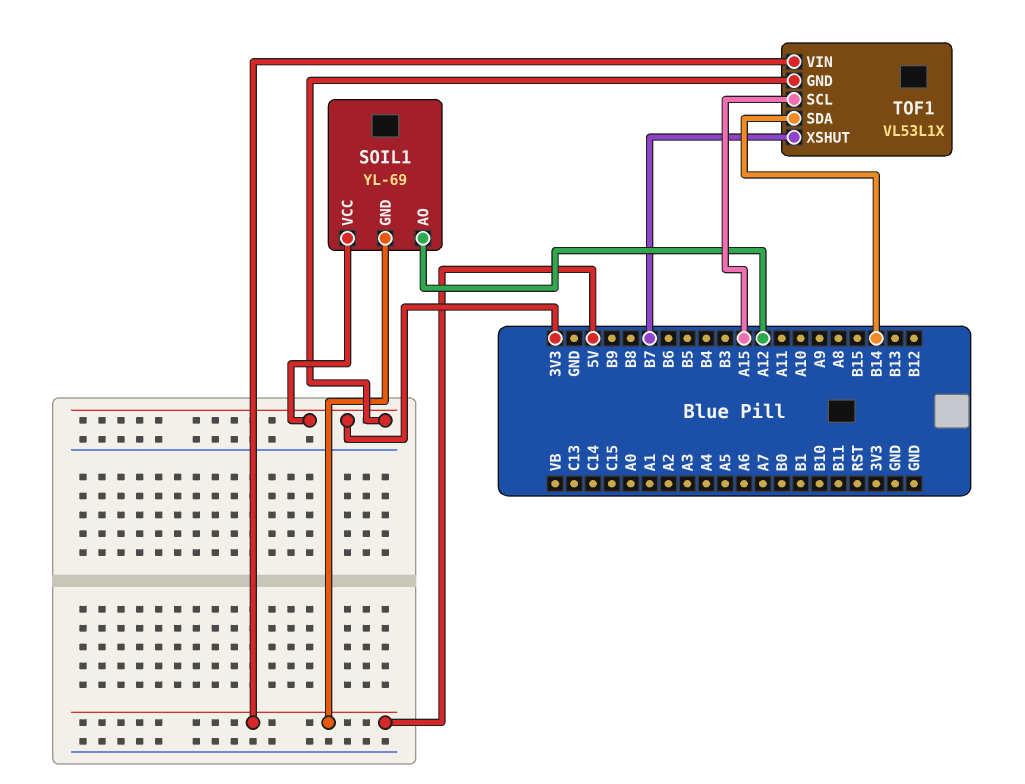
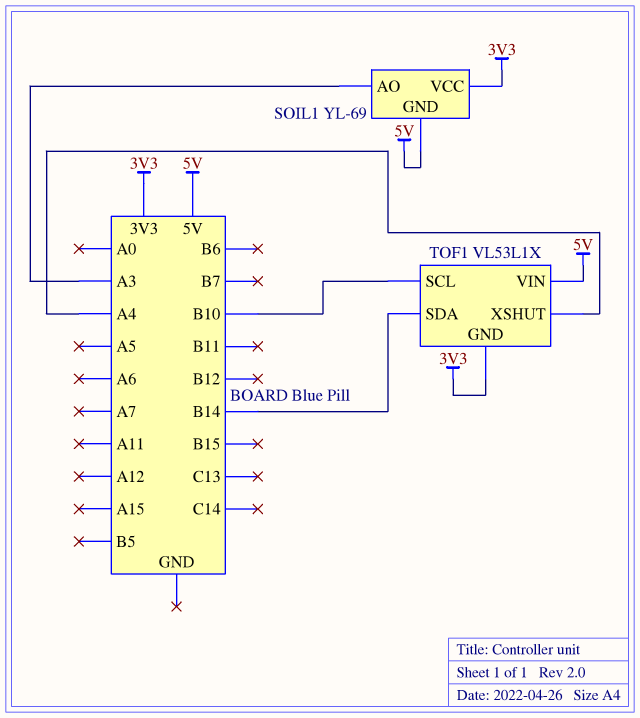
SOIL1 pin AO: A12 -> A3
TOF1 pin SCL: A15 -> B10
TOF1 pin XSHUT: B7 -> A4

